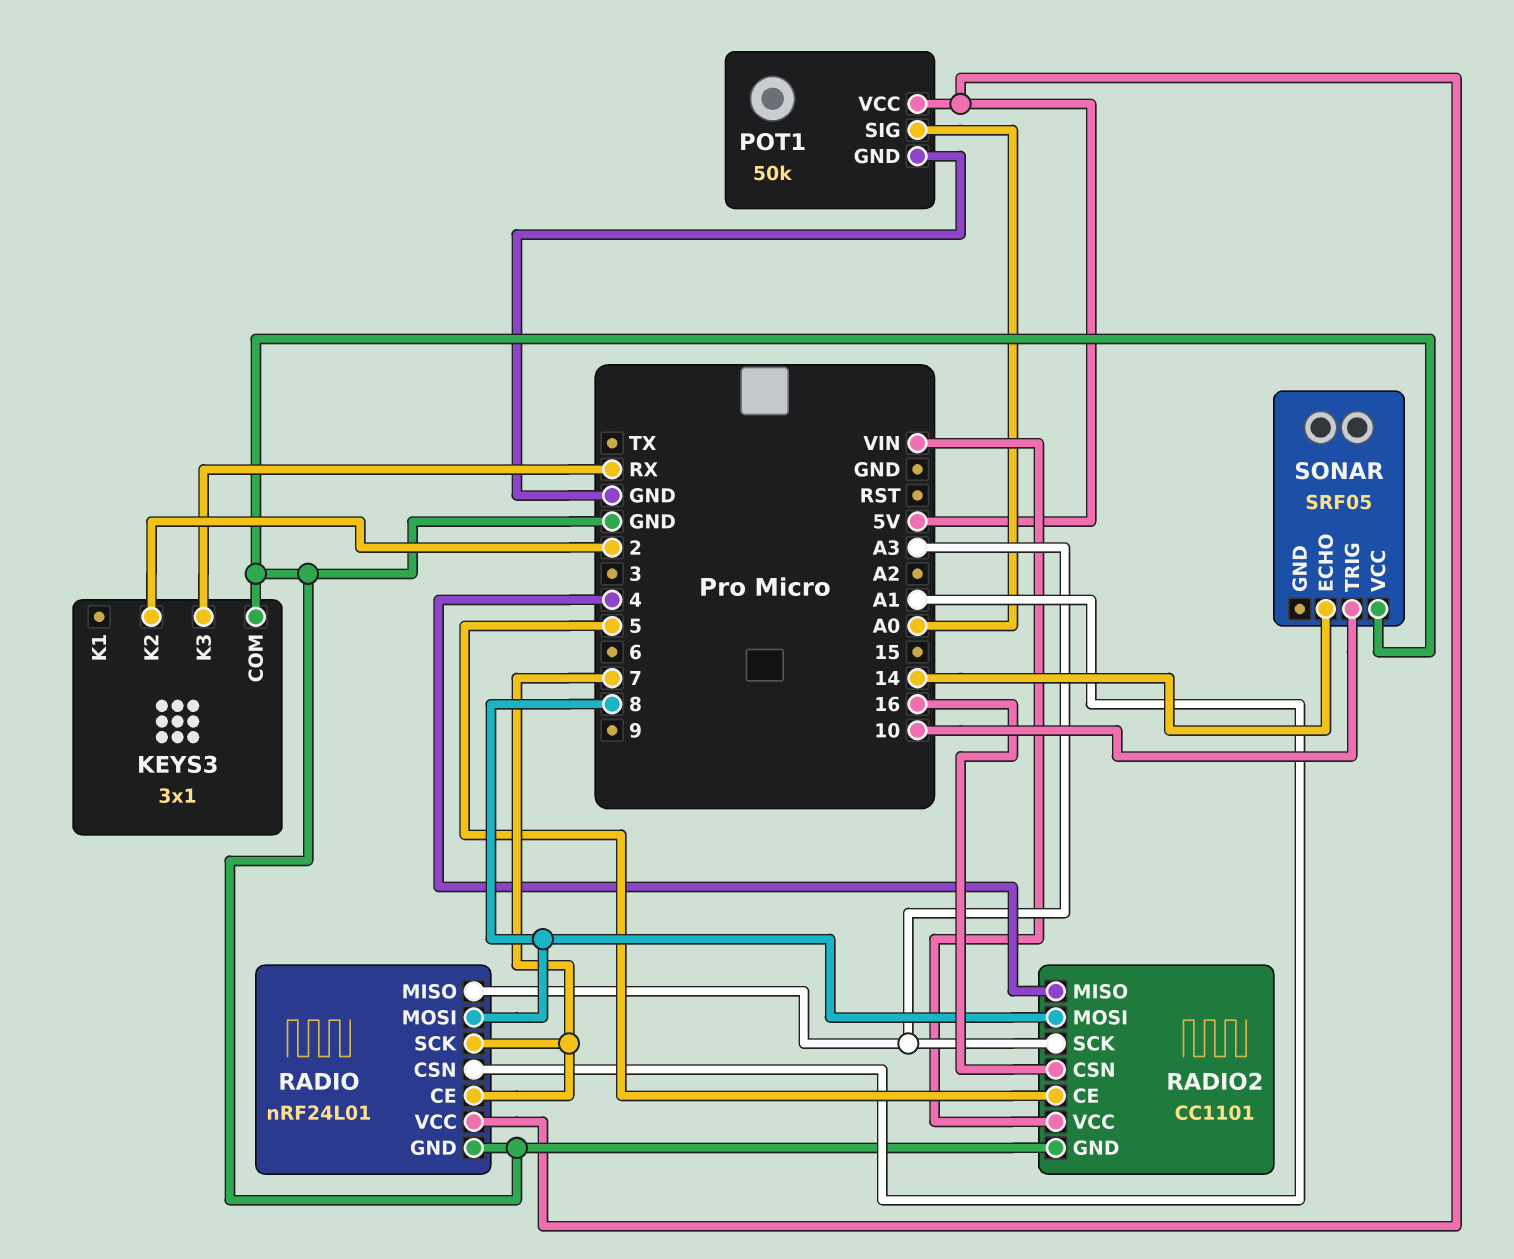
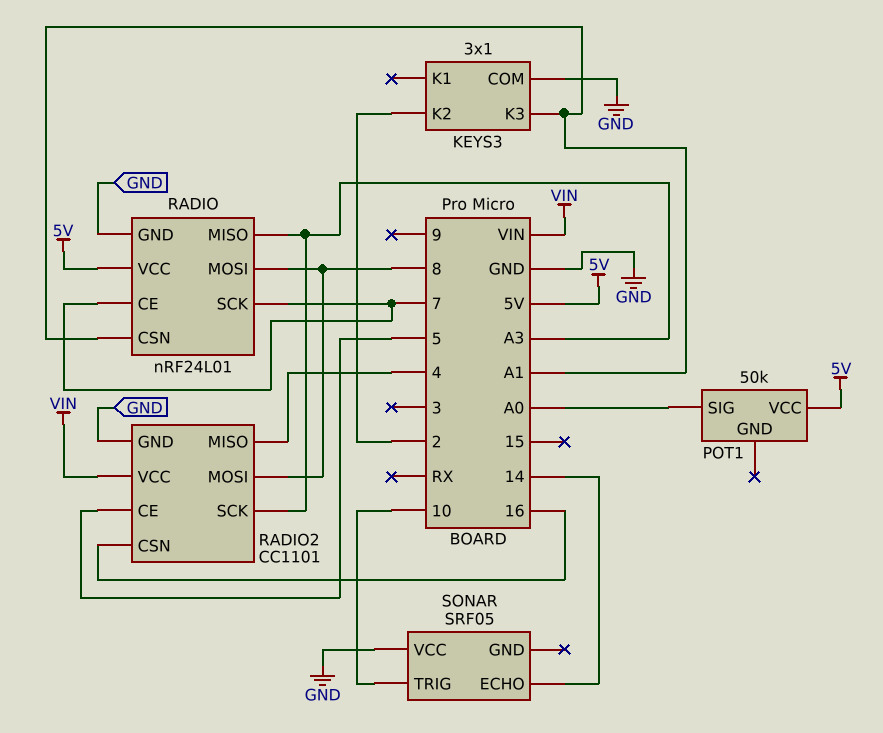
KEYS3 pin K3: RX -> A1
POT1 pin GND: GND -> none

